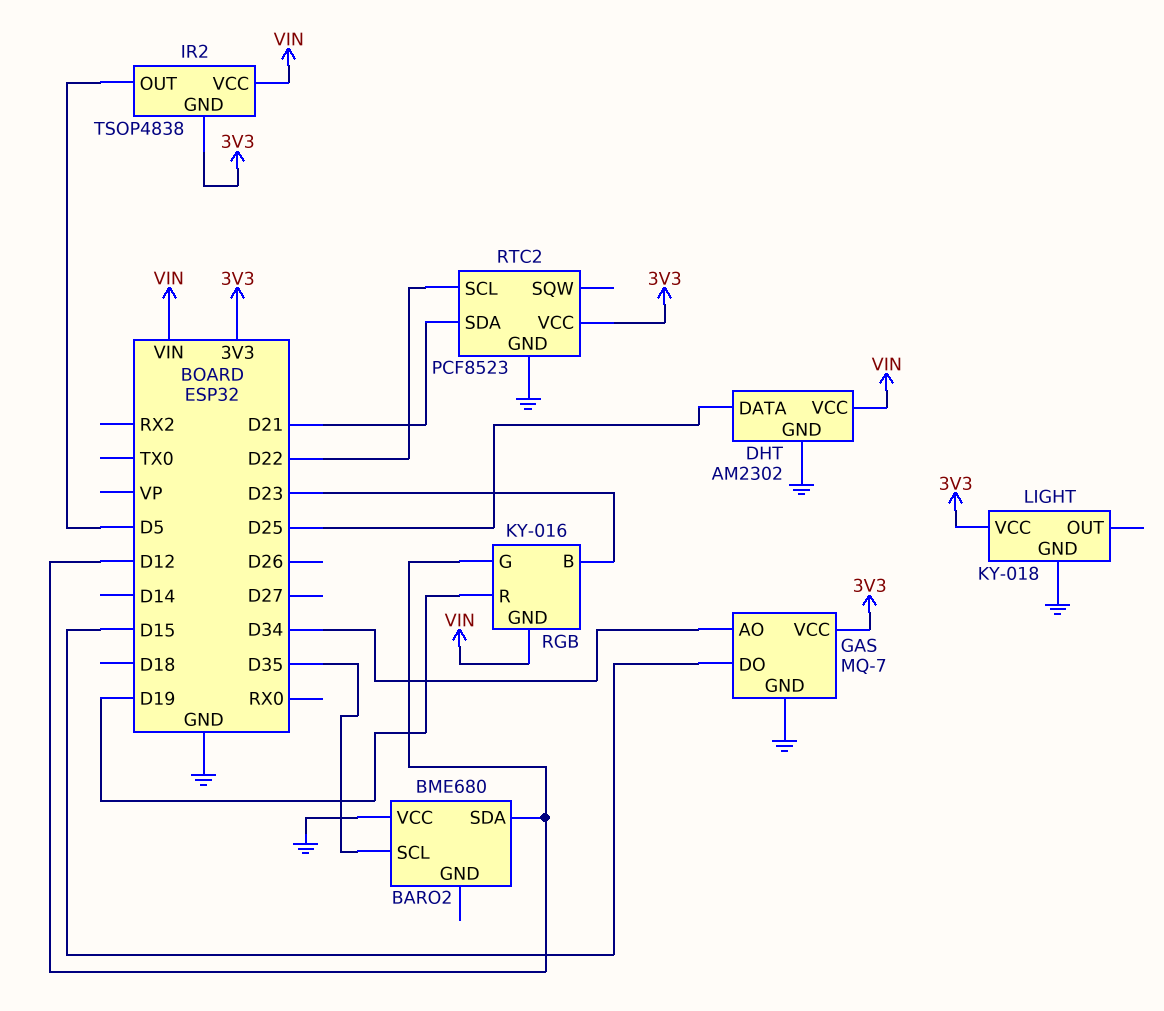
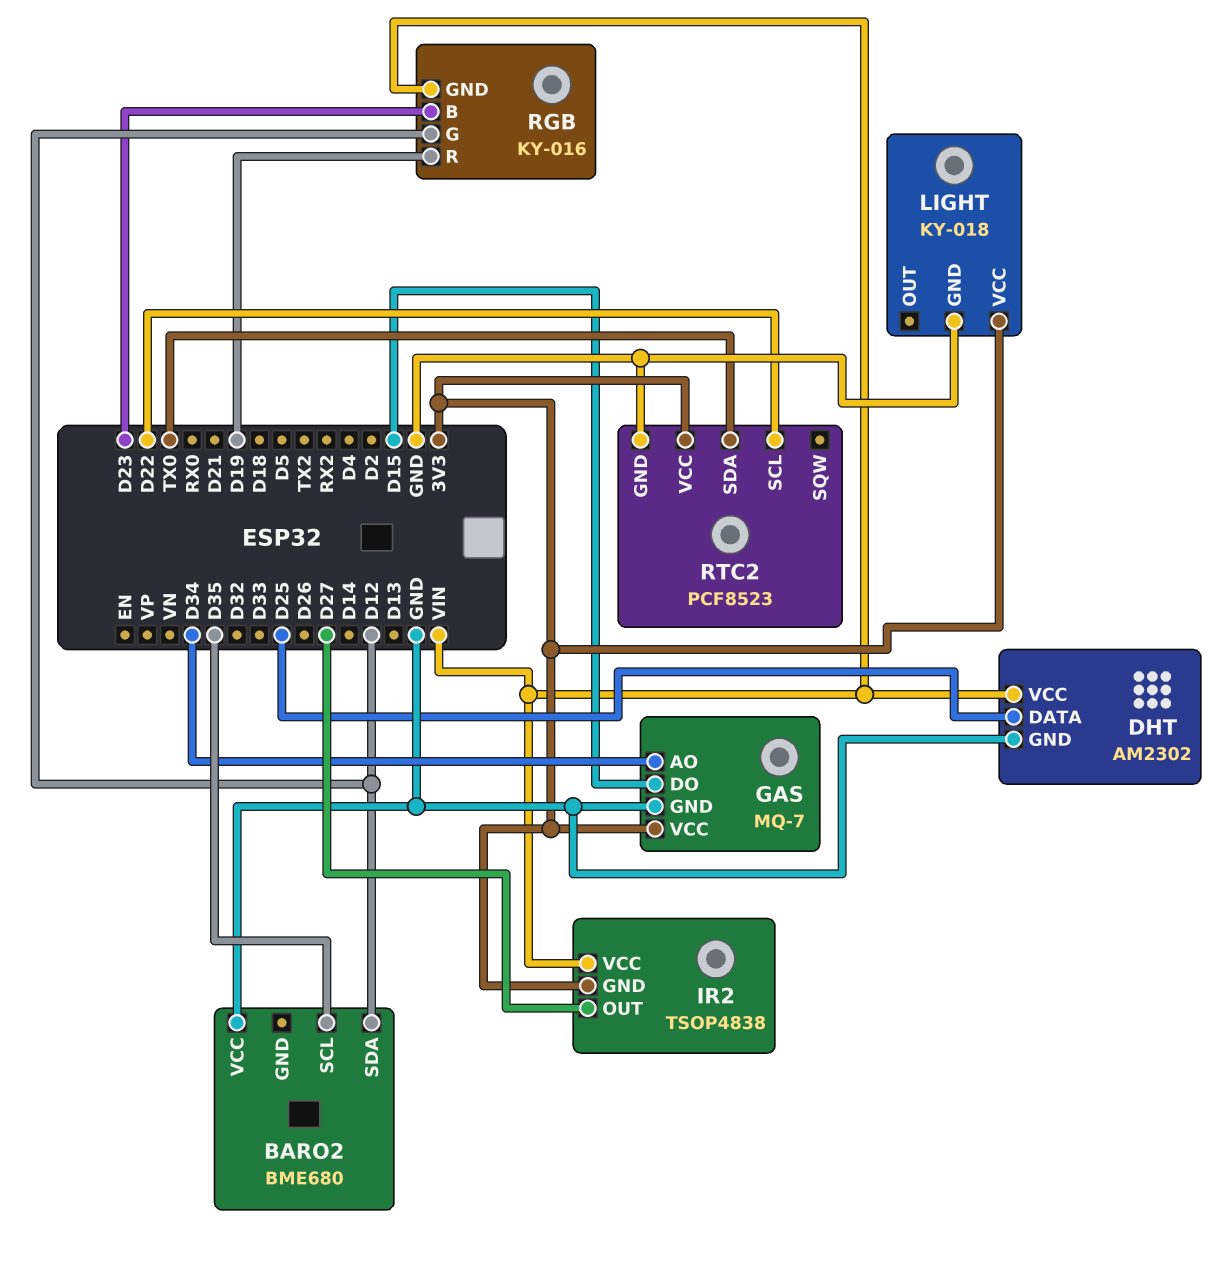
IR2 pin OUT: D5 -> D27
RTC2 pin SDA: D21 -> TX0

